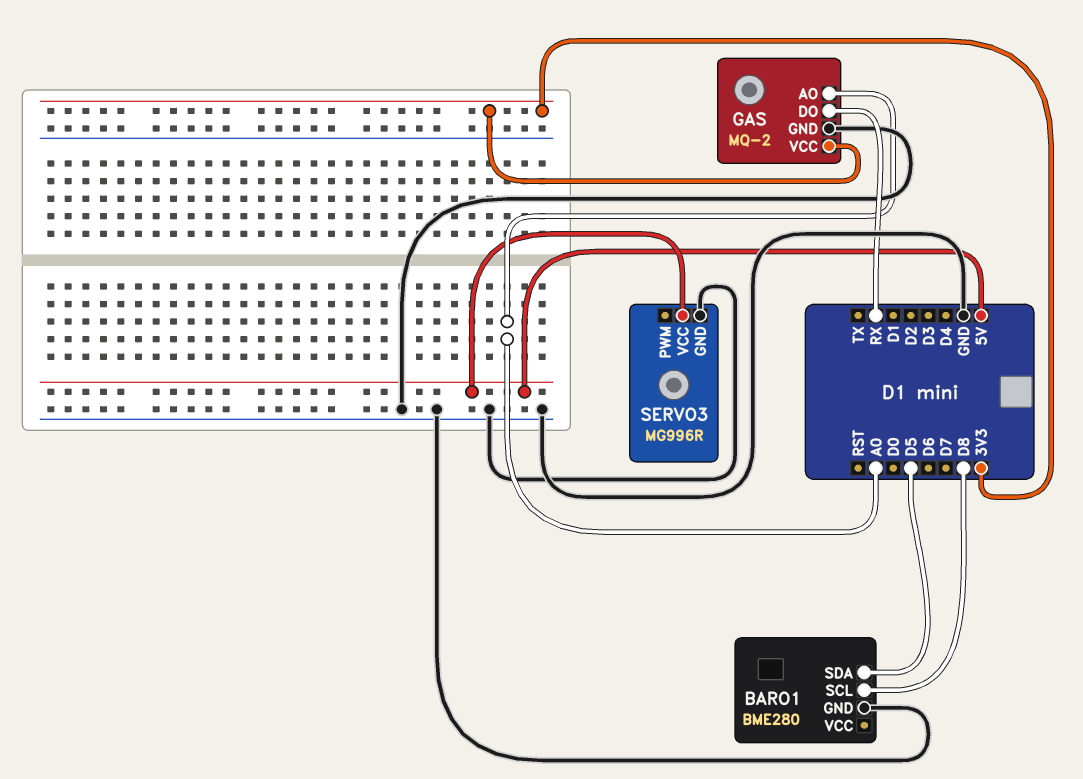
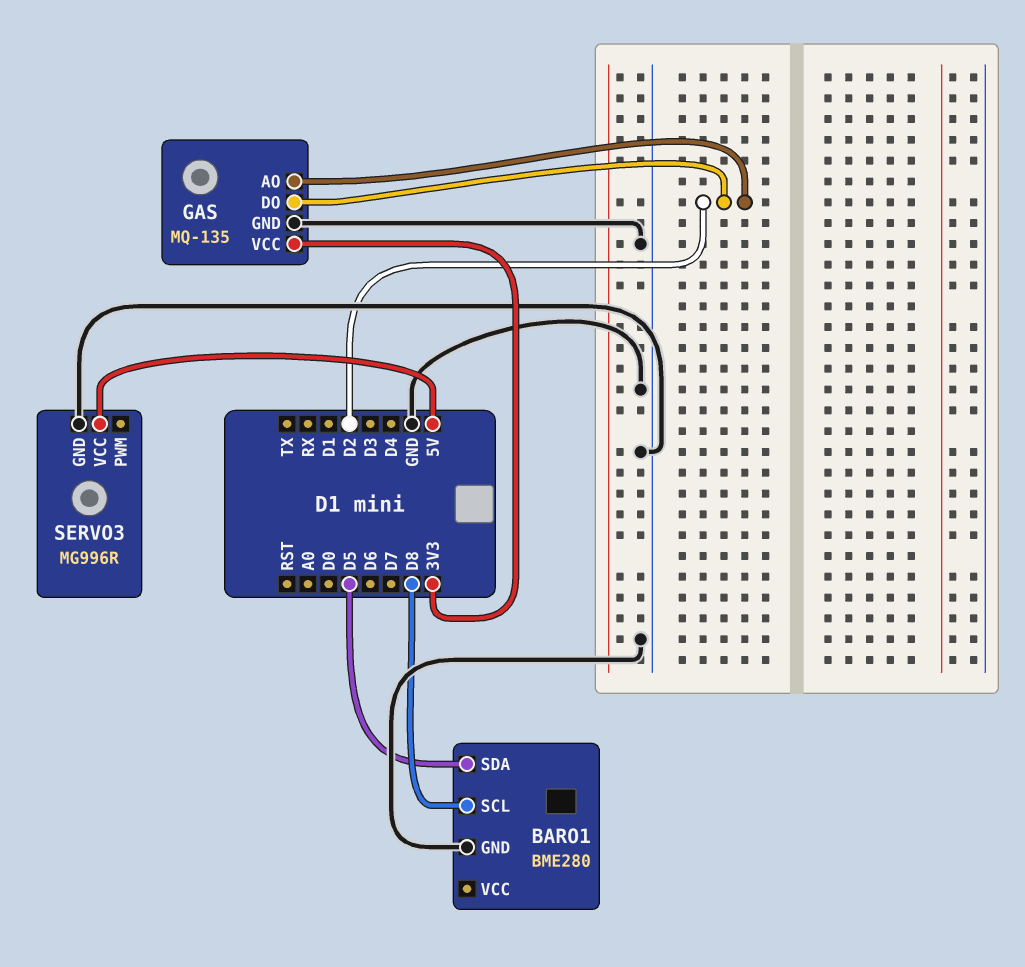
GAS: MQ-2 -> MQ-135
GAS pin AO: A0 -> D2
GAS pin DO: RX -> D2

